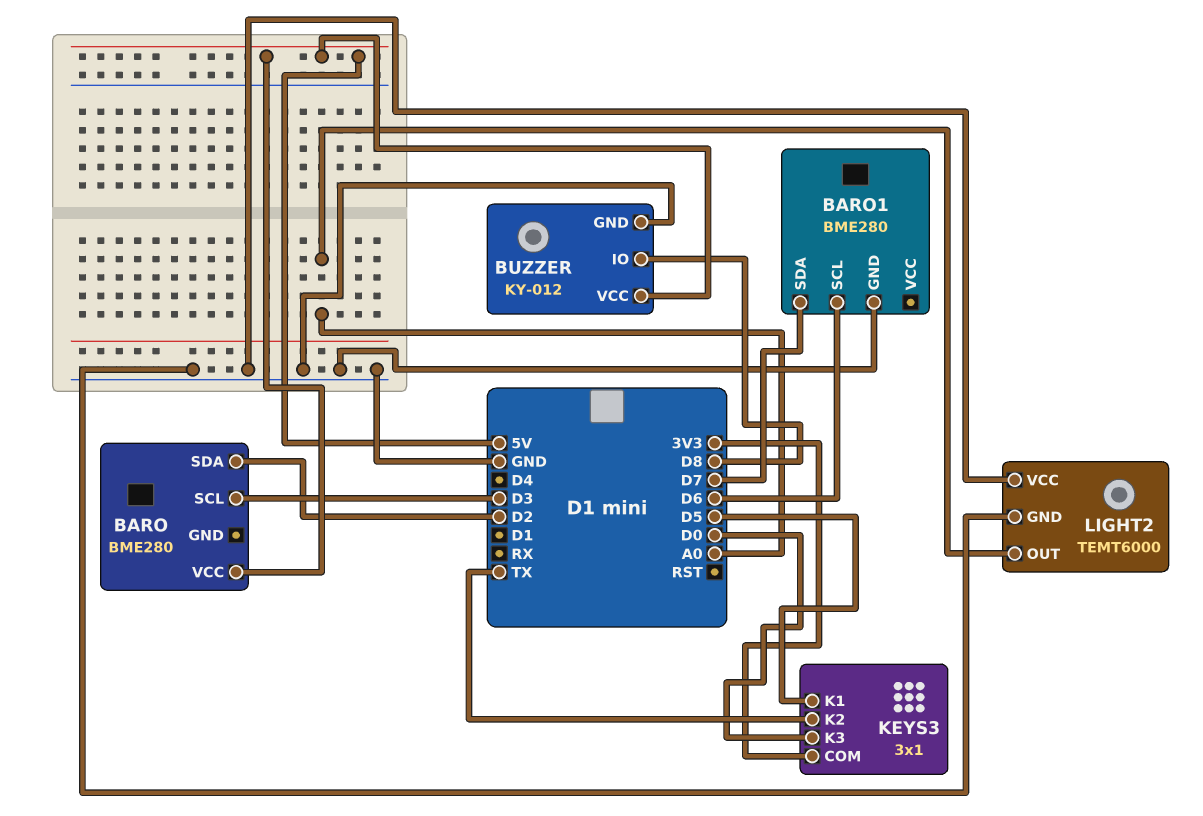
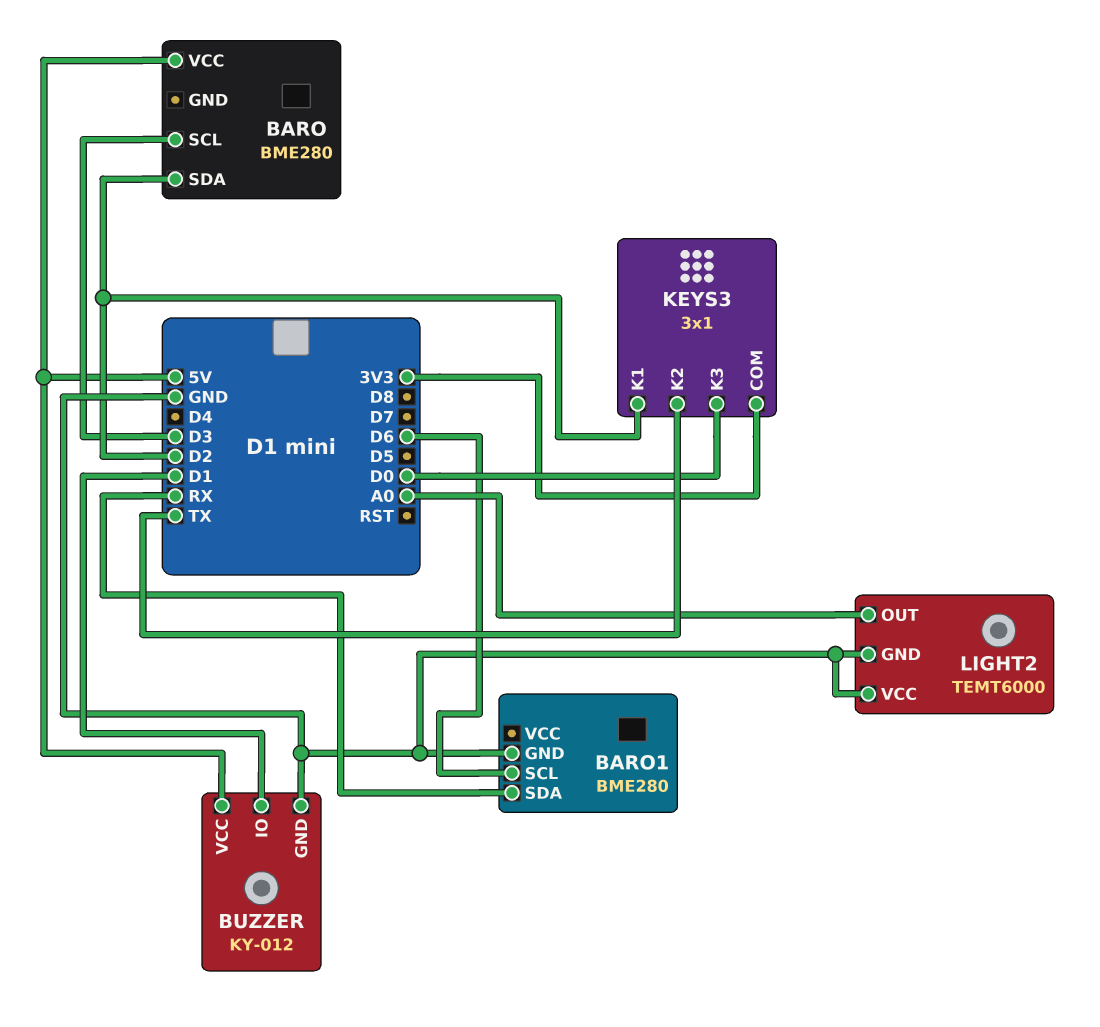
BARO1 pin SDA: D7 -> RX
BUZZER pin IO: D8 -> D1
KEYS3 pin K1: D5 -> D2

